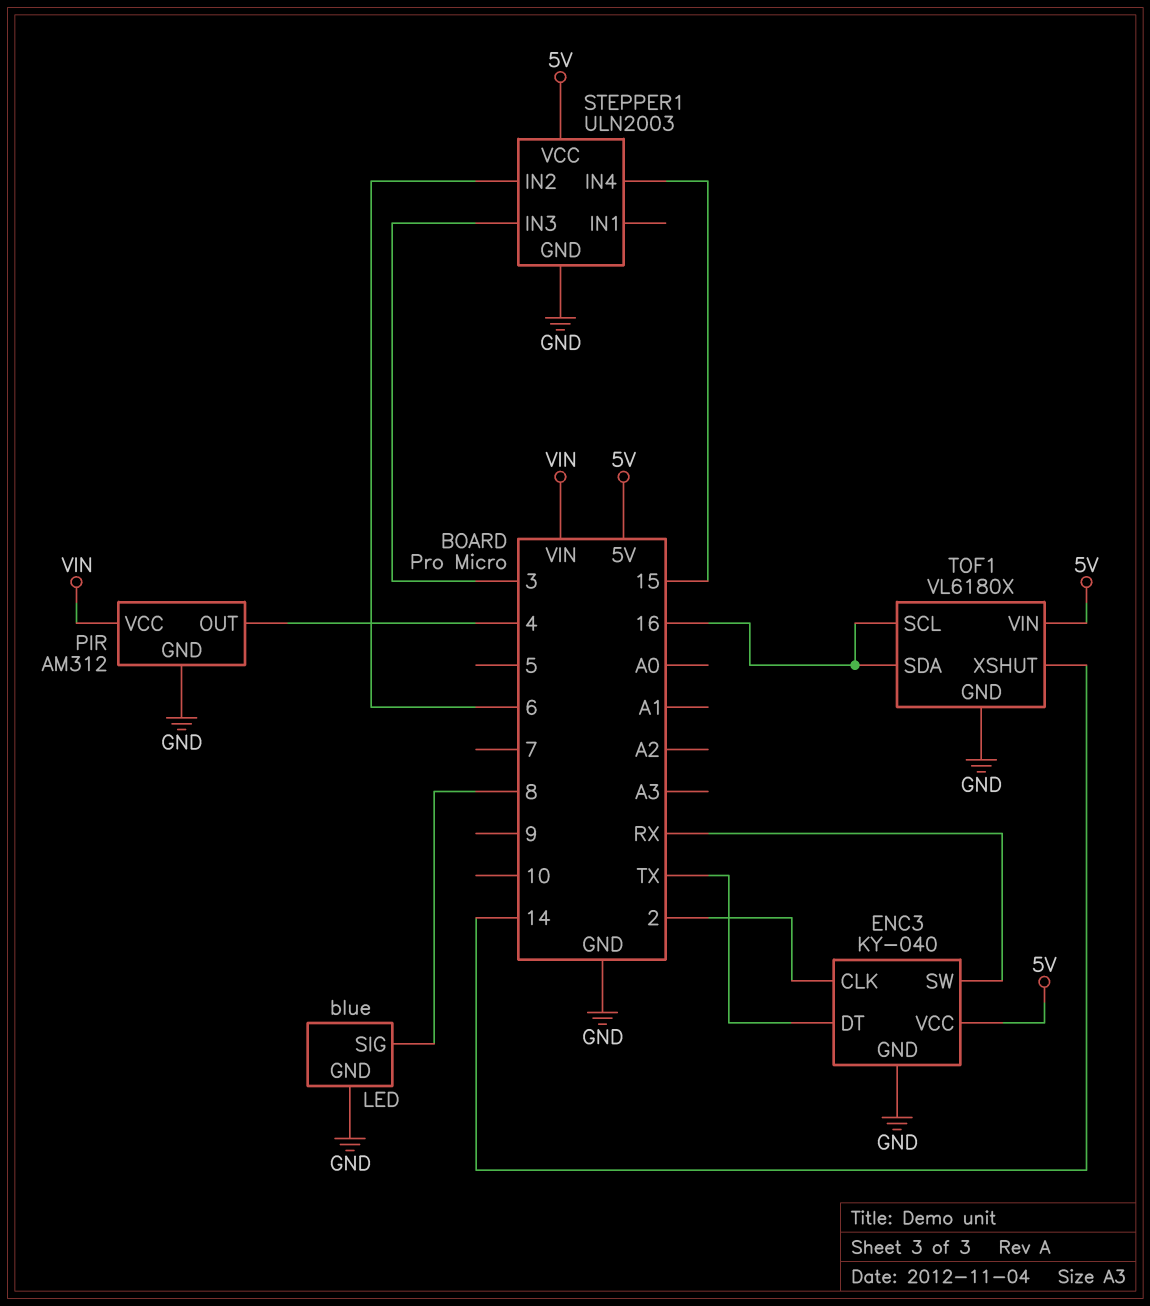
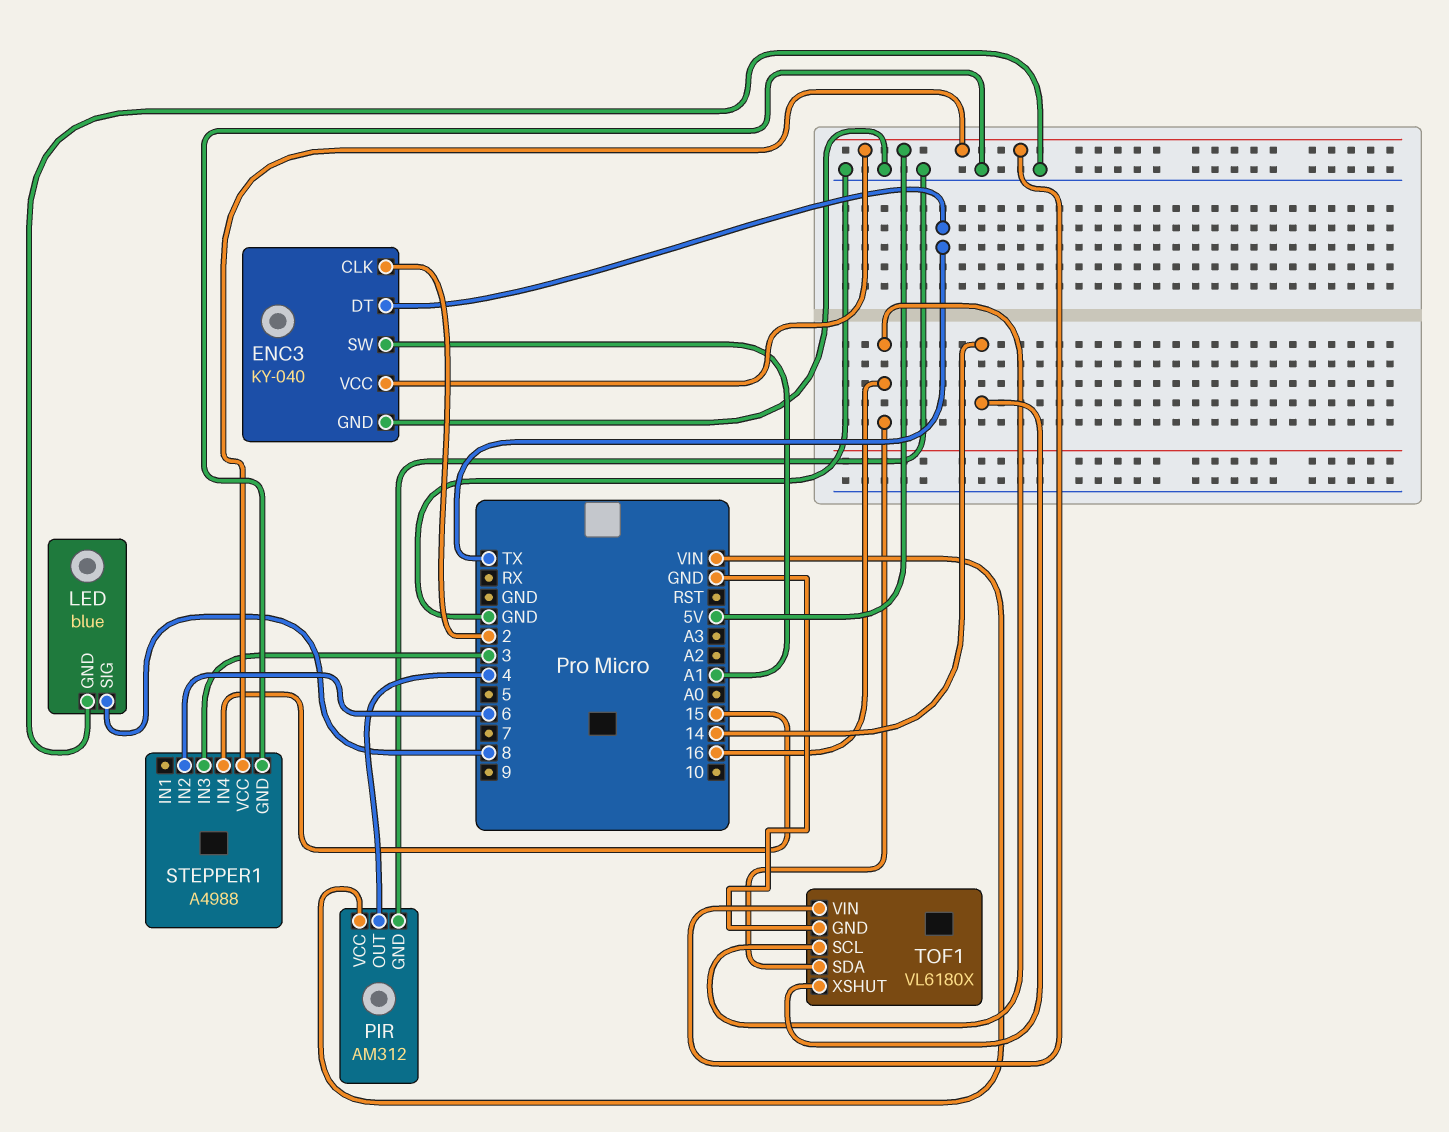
ENC3 pin SW: RX -> A1
STEPPER1: ULN2003 -> A4988

